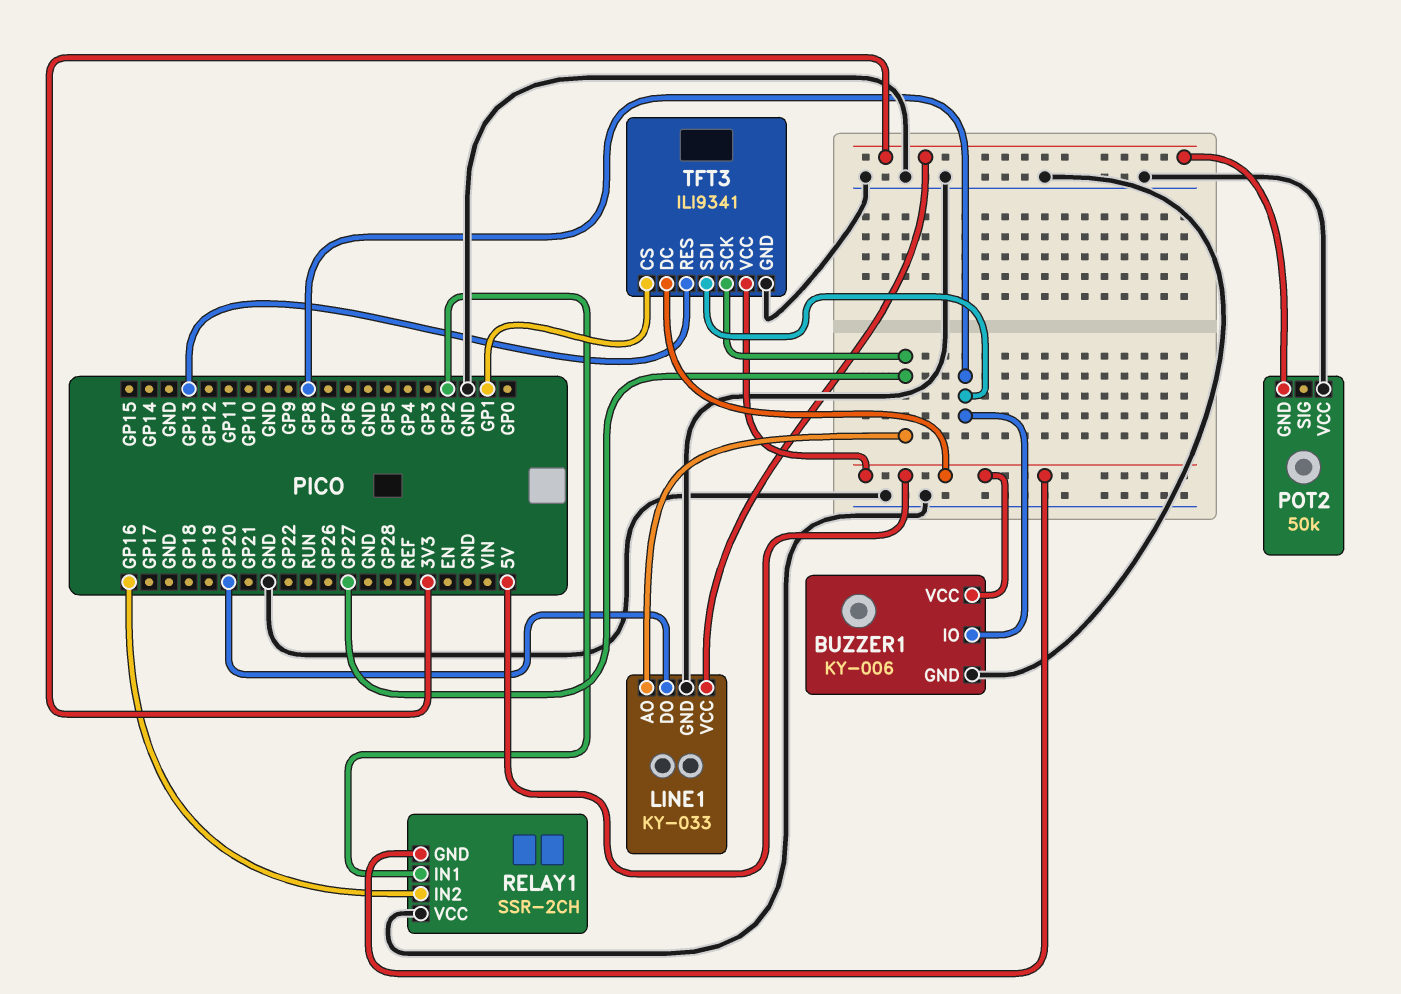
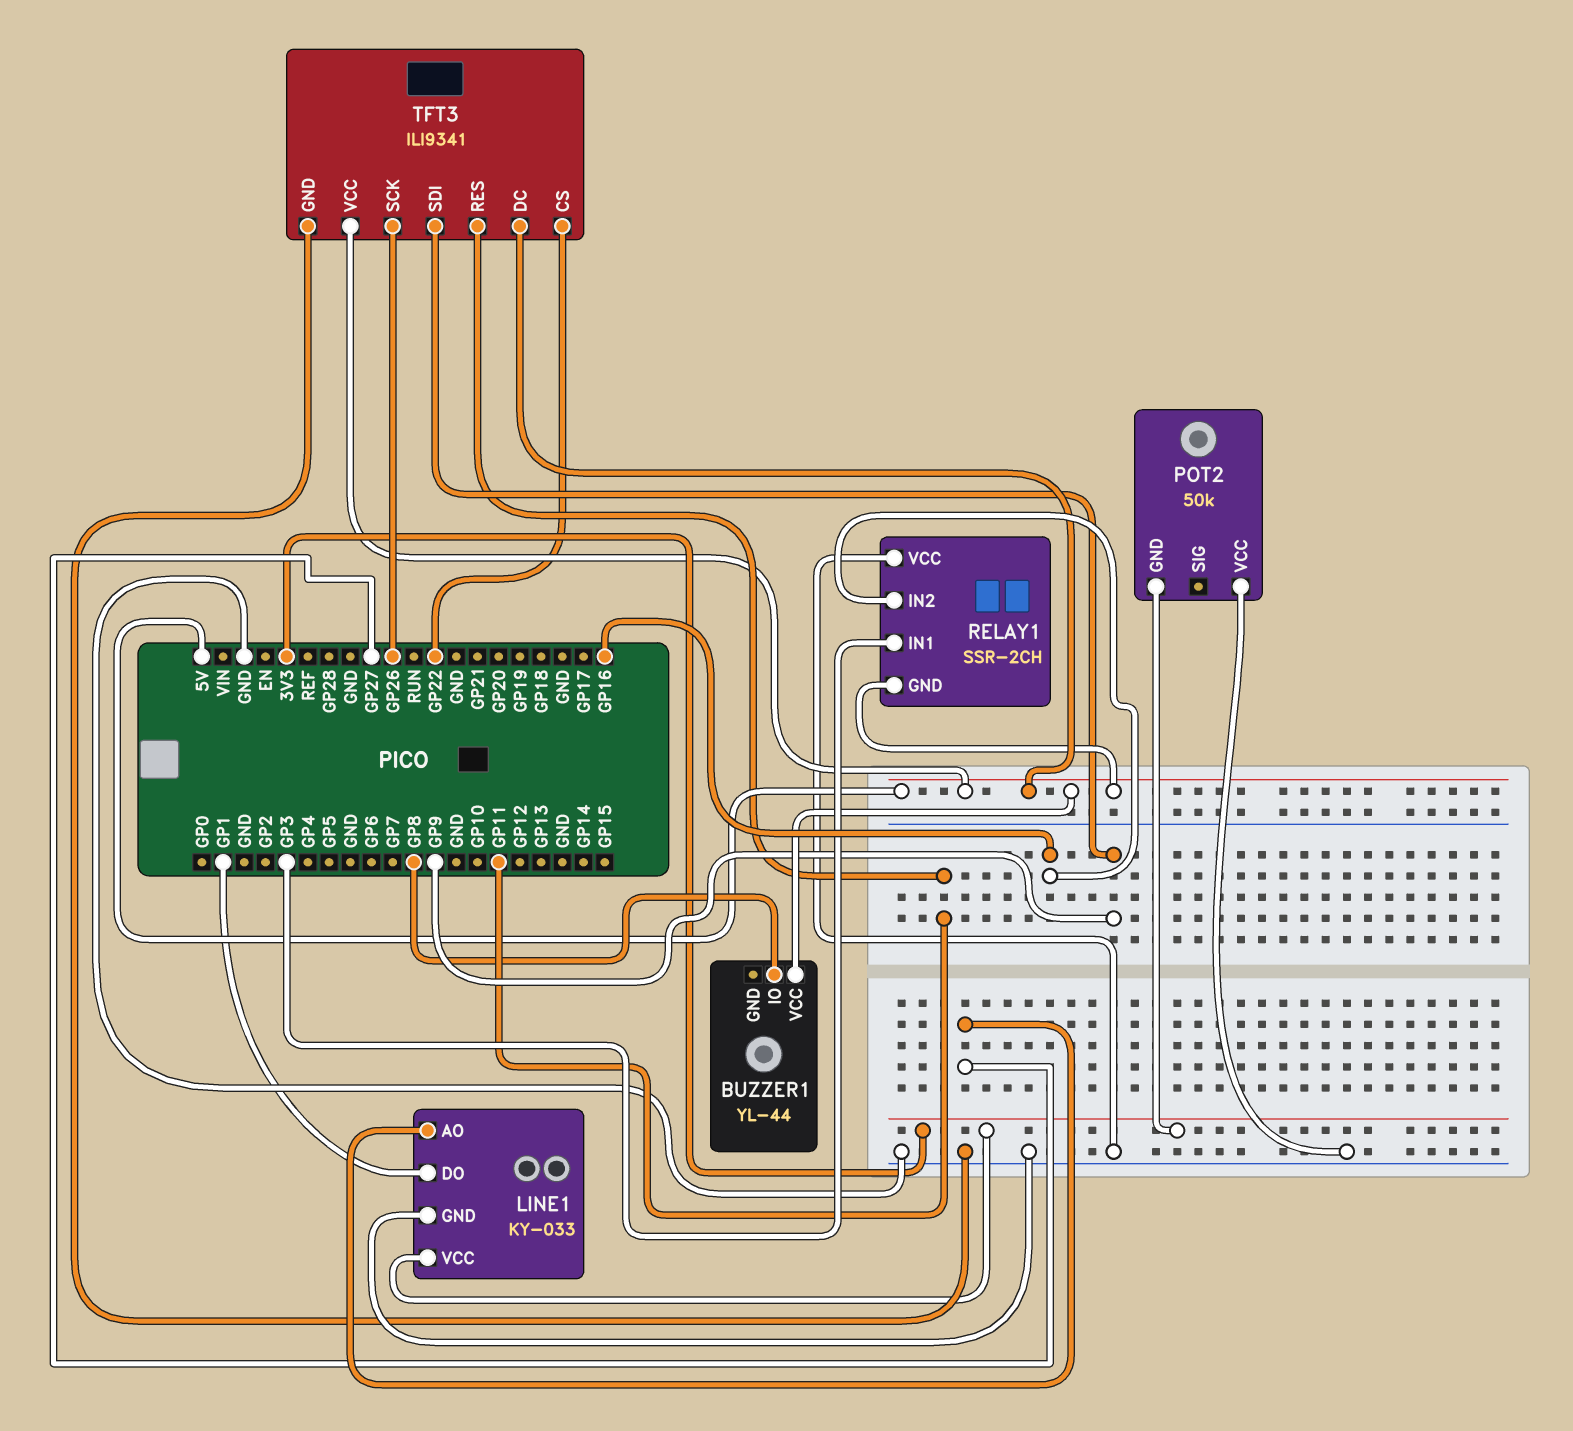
BUZZER1: KY-006 -> YL-44
BUZZER1 pin GND: GND -> none
LINE1 pin DO: GP20 -> GP1
RELAY1 pin IN1: GP2 -> GP3
TFT3 pin CS: GP1 -> GP22
TFT3 pin RES: GP13 -> GP11
TFT3 pin SCK: GP27 -> GP26
TFT3 pin SDI: GP8 -> GP9

